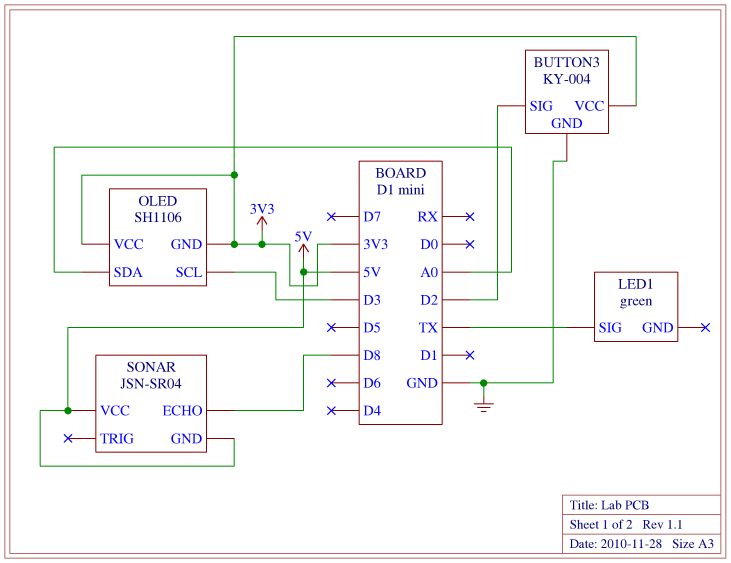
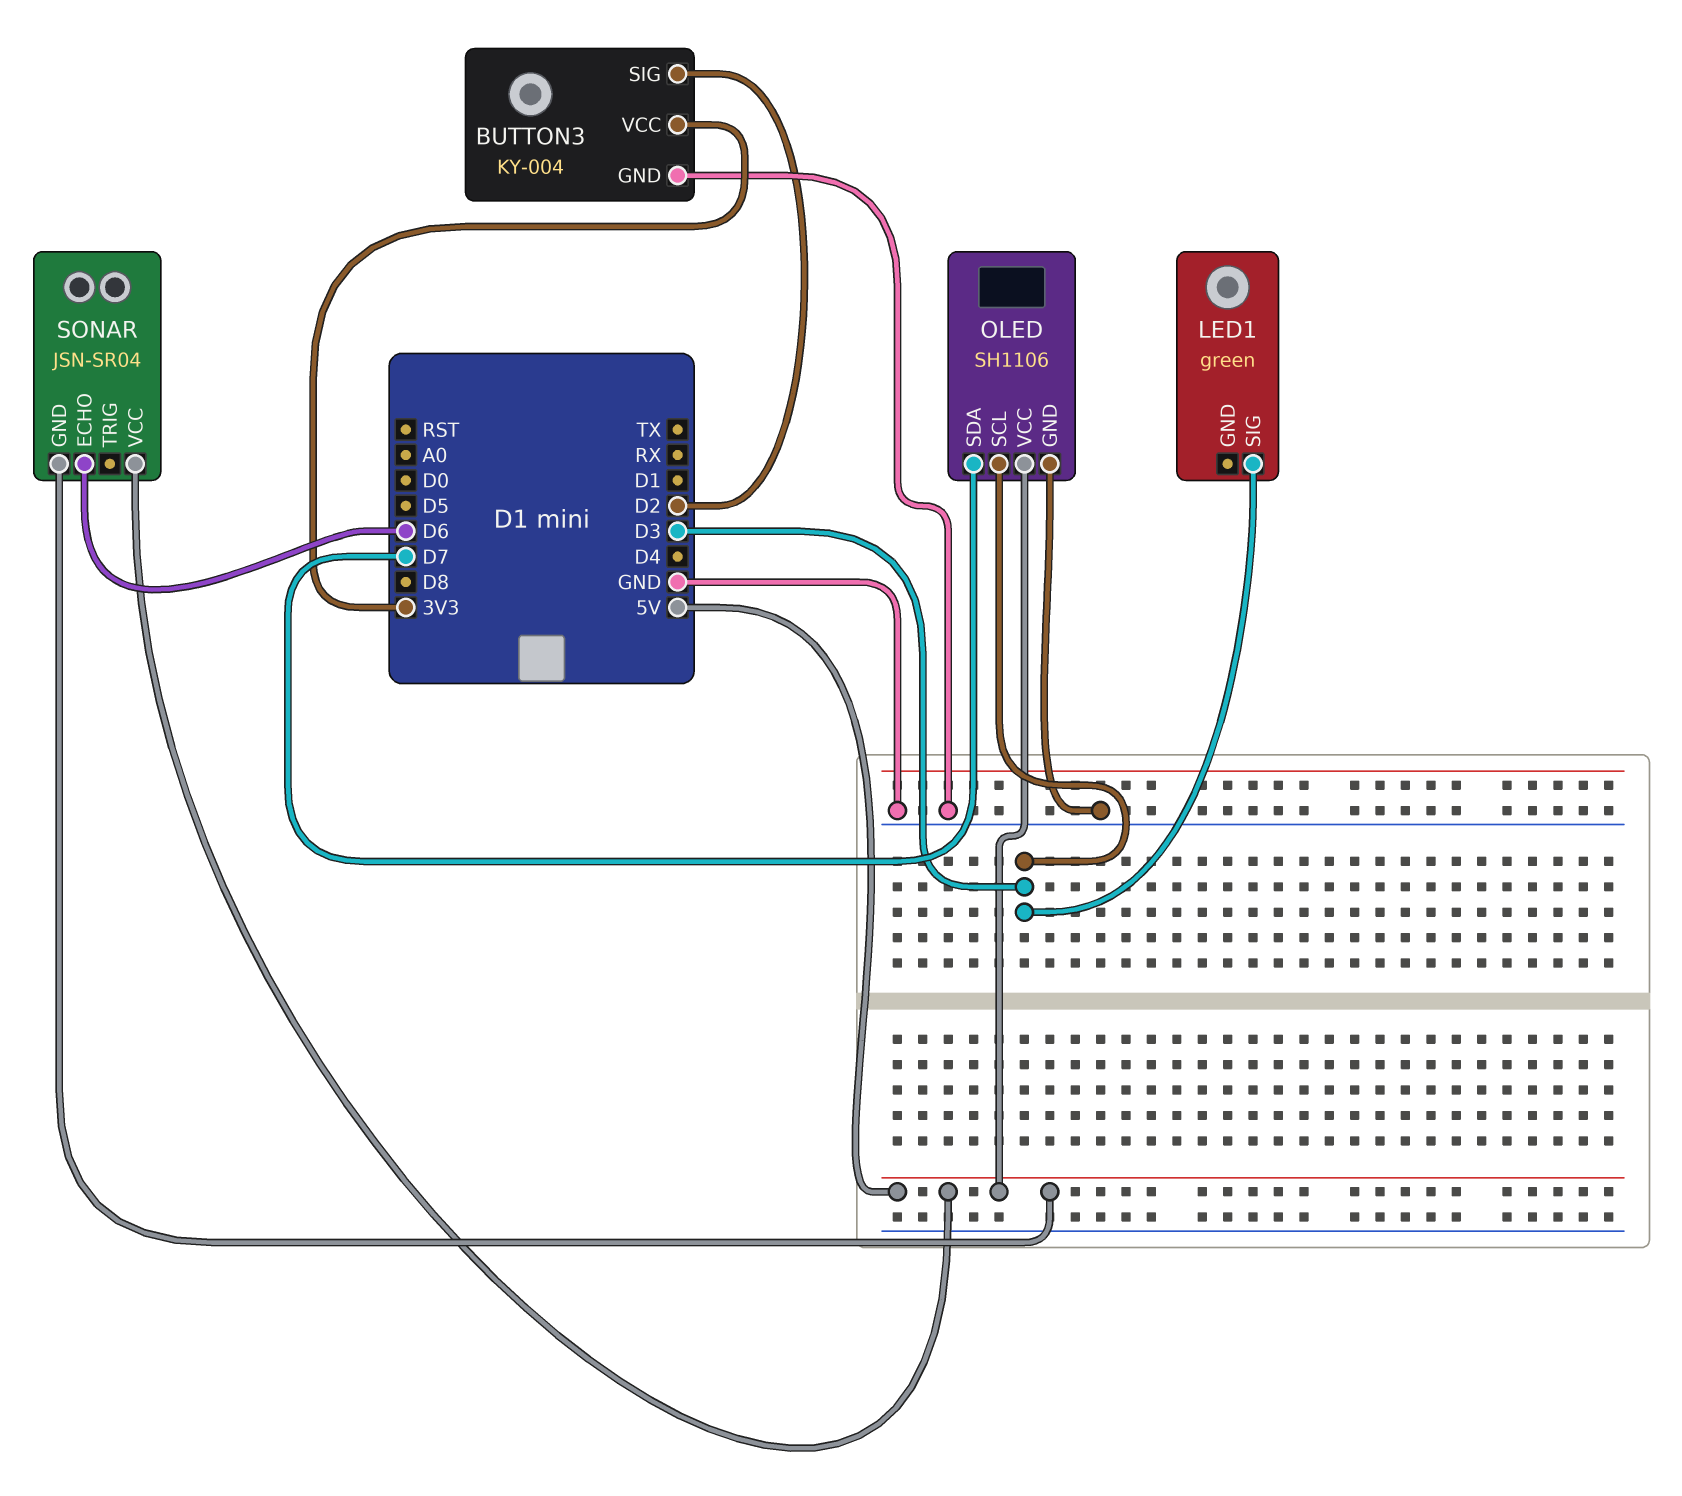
LED1 pin SIG: TX -> D3
OLED pin GND: 3V3 -> GND
OLED pin SDA: A0 -> D7
OLED pin VCC: 3V3 -> 5V
SONAR pin ECHO: D8 -> D6

